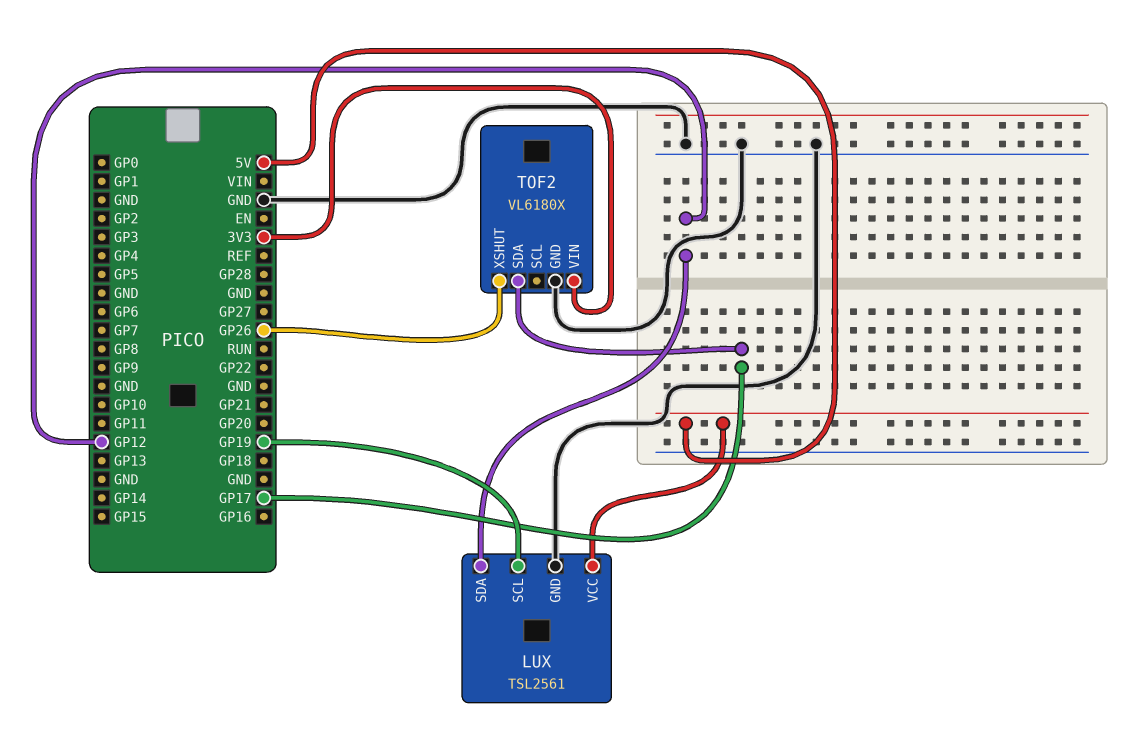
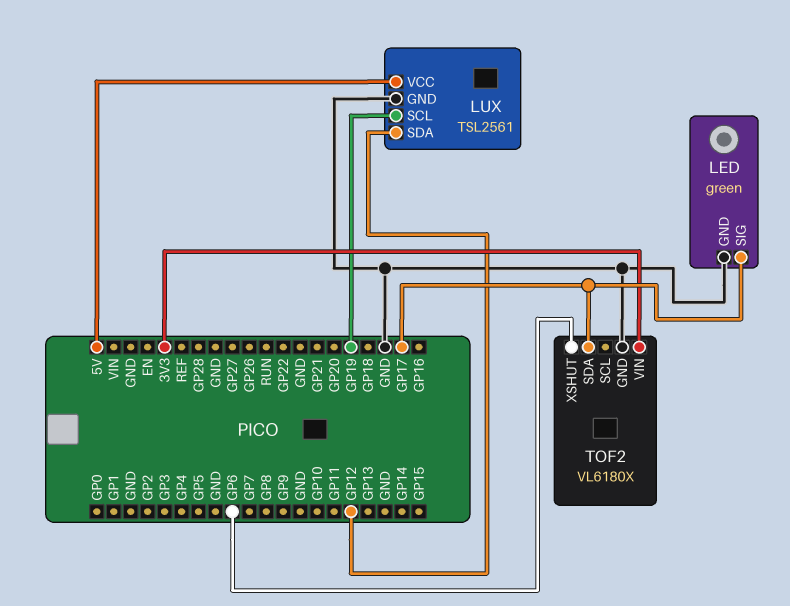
LED: none -> green
LED pin GND: none -> GND
LED pin SIG: none -> GP17
TOF2 pin XSHUT: GP26 -> GP6

